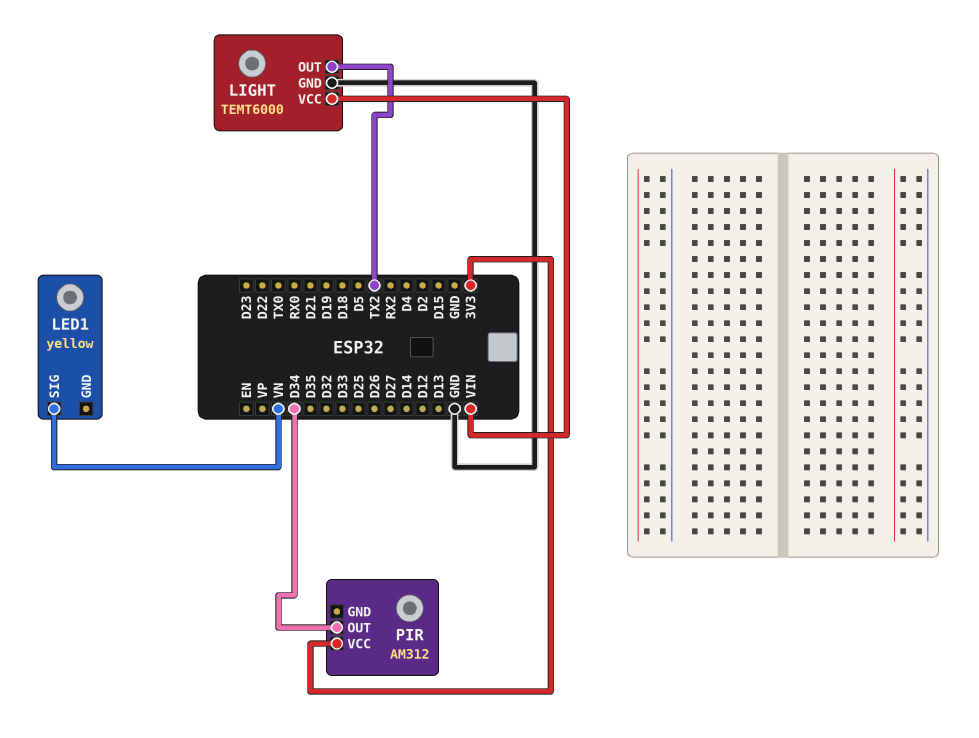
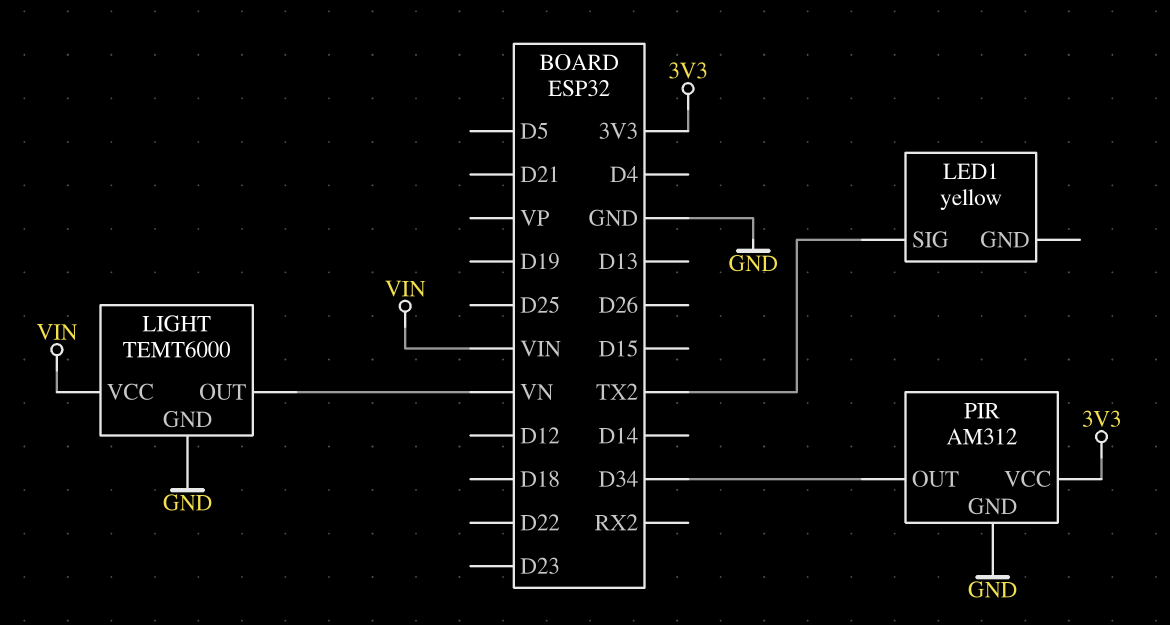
LED1 pin SIG: VN -> TX2
LIGHT pin OUT: TX2 -> VN
PIR pin GND: none -> GND

